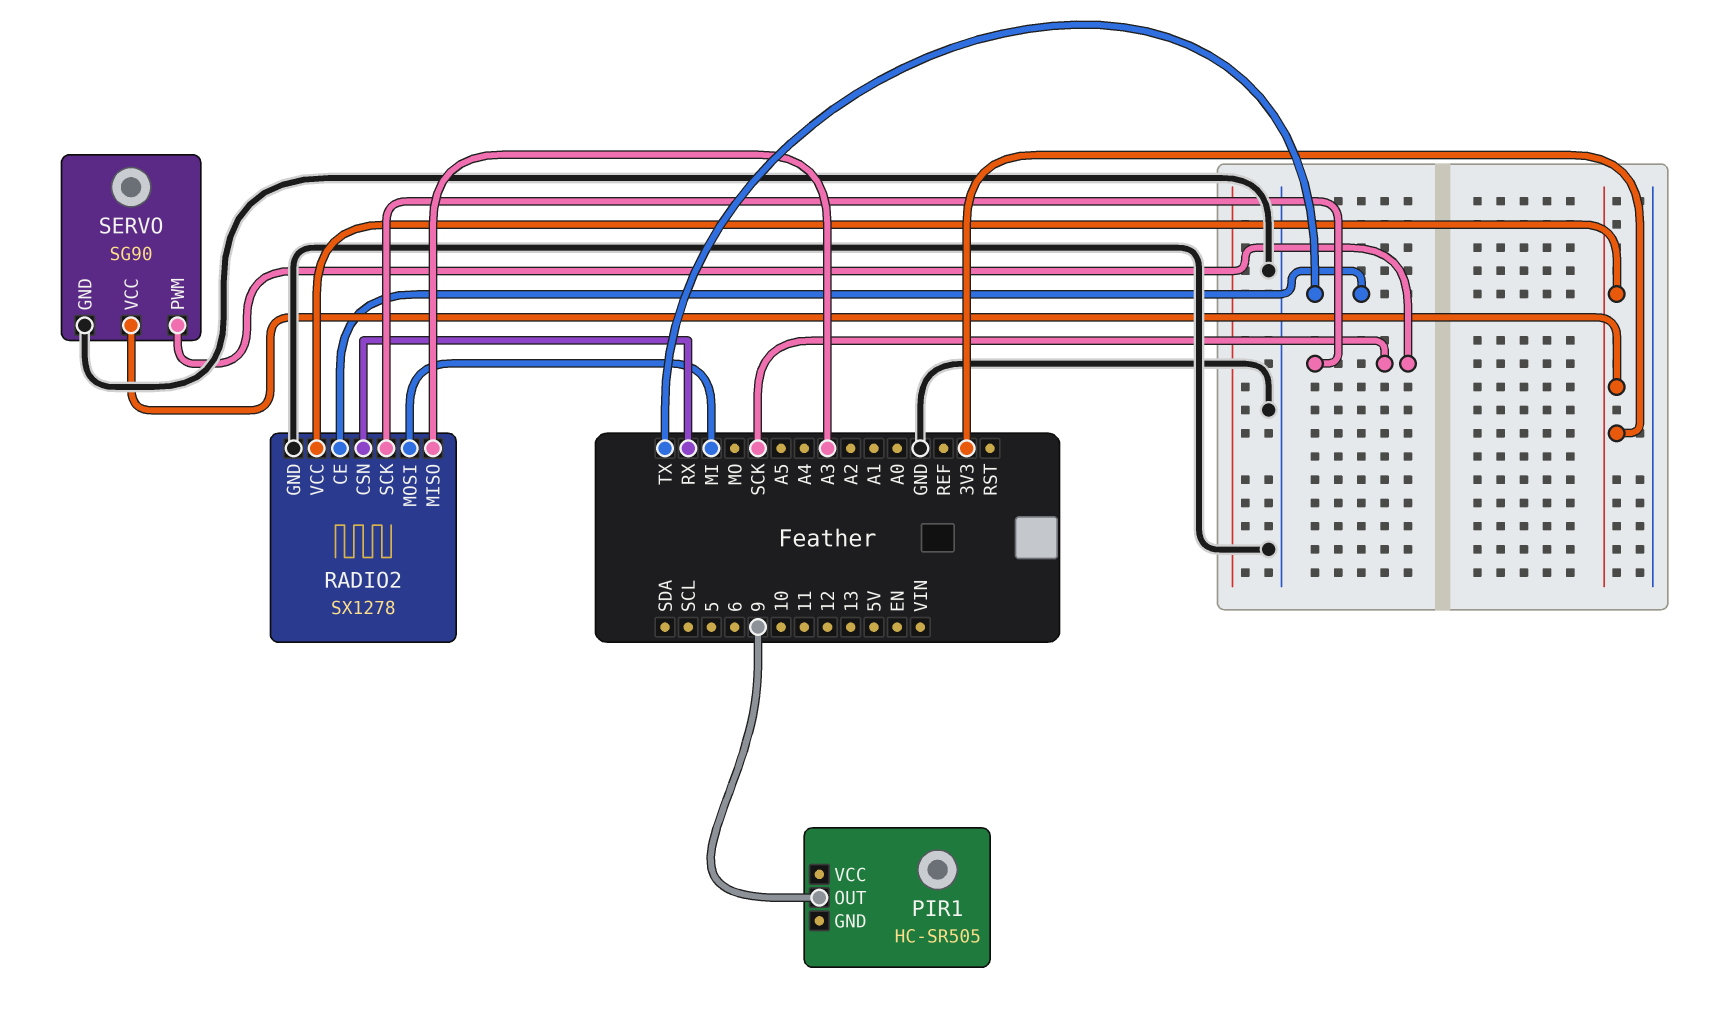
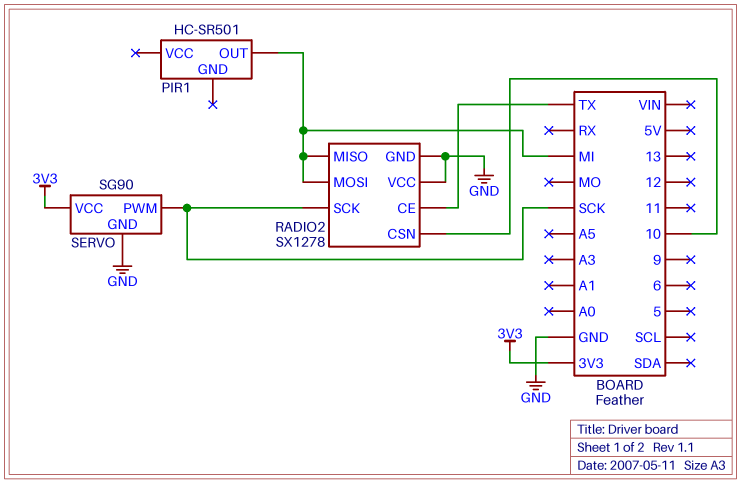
PIR1: HC-SR505 -> HC-SR501
PIR1 pin OUT: 9 -> MI
RADIO2 pin CSN: RX -> 10
RADIO2 pin MISO: A3 -> MI
RADIO2 pin VCC: 3V3 -> GND

